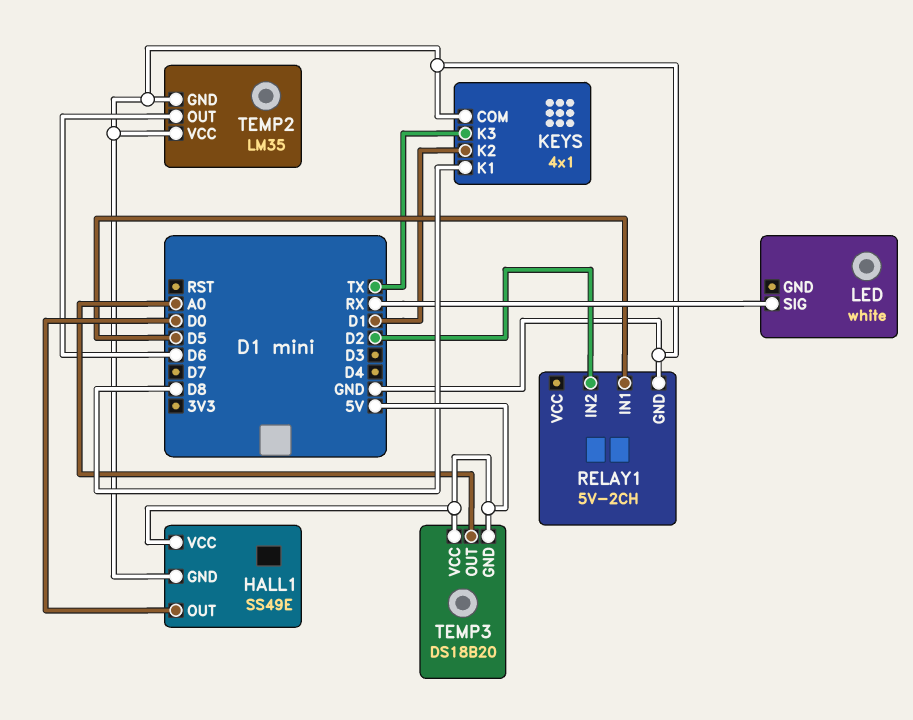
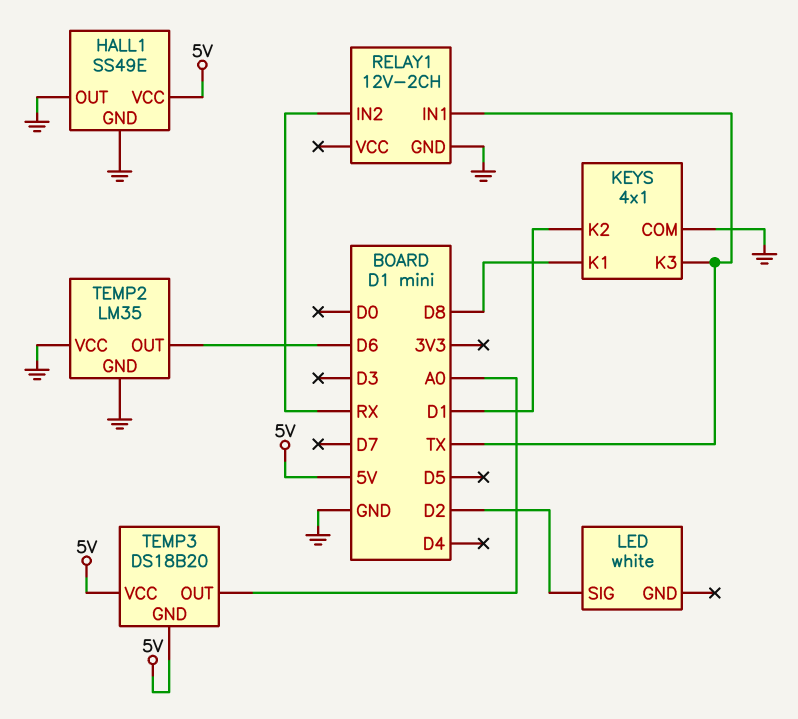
HALL1 pin OUT: D0 -> GND
LED pin SIG: RX -> D2
RELAY1: 5V-2CH -> 12V-2CH
RELAY1 pin IN1: D5 -> TX
RELAY1 pin IN2: D2 -> RX

